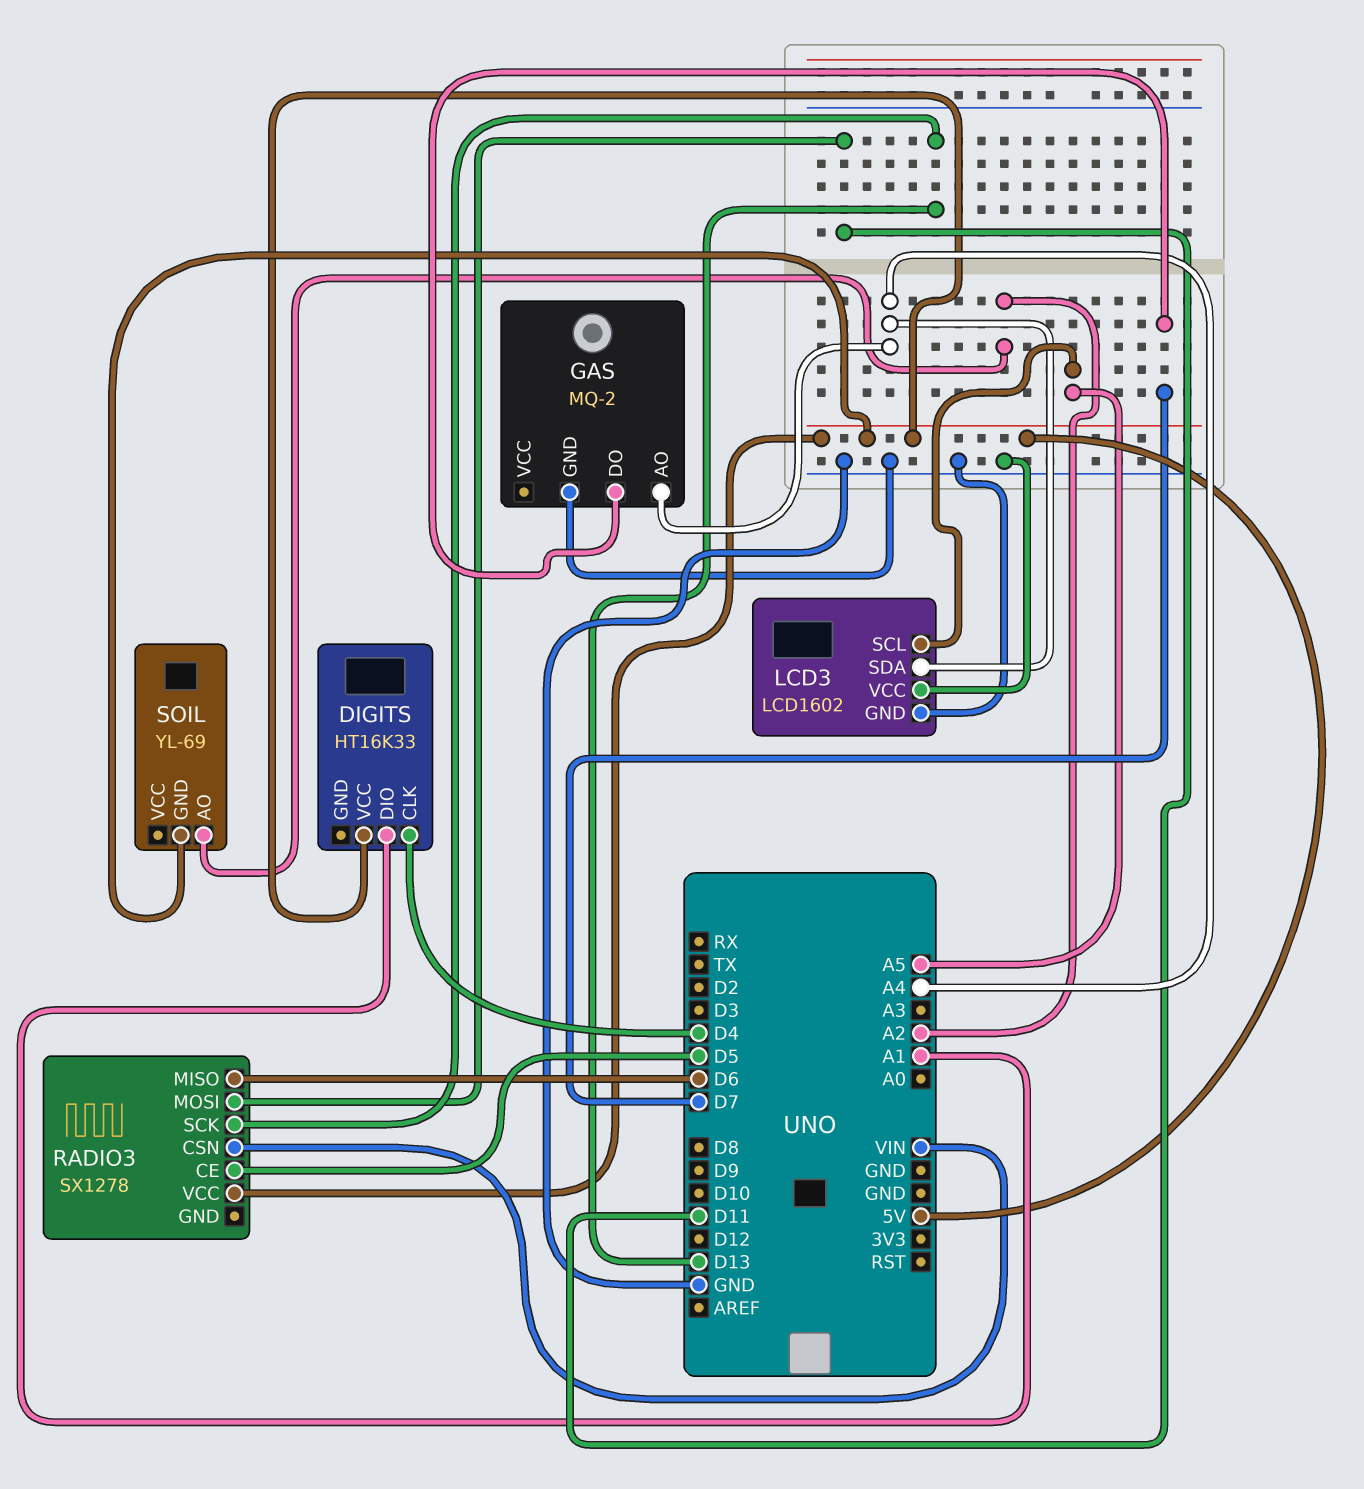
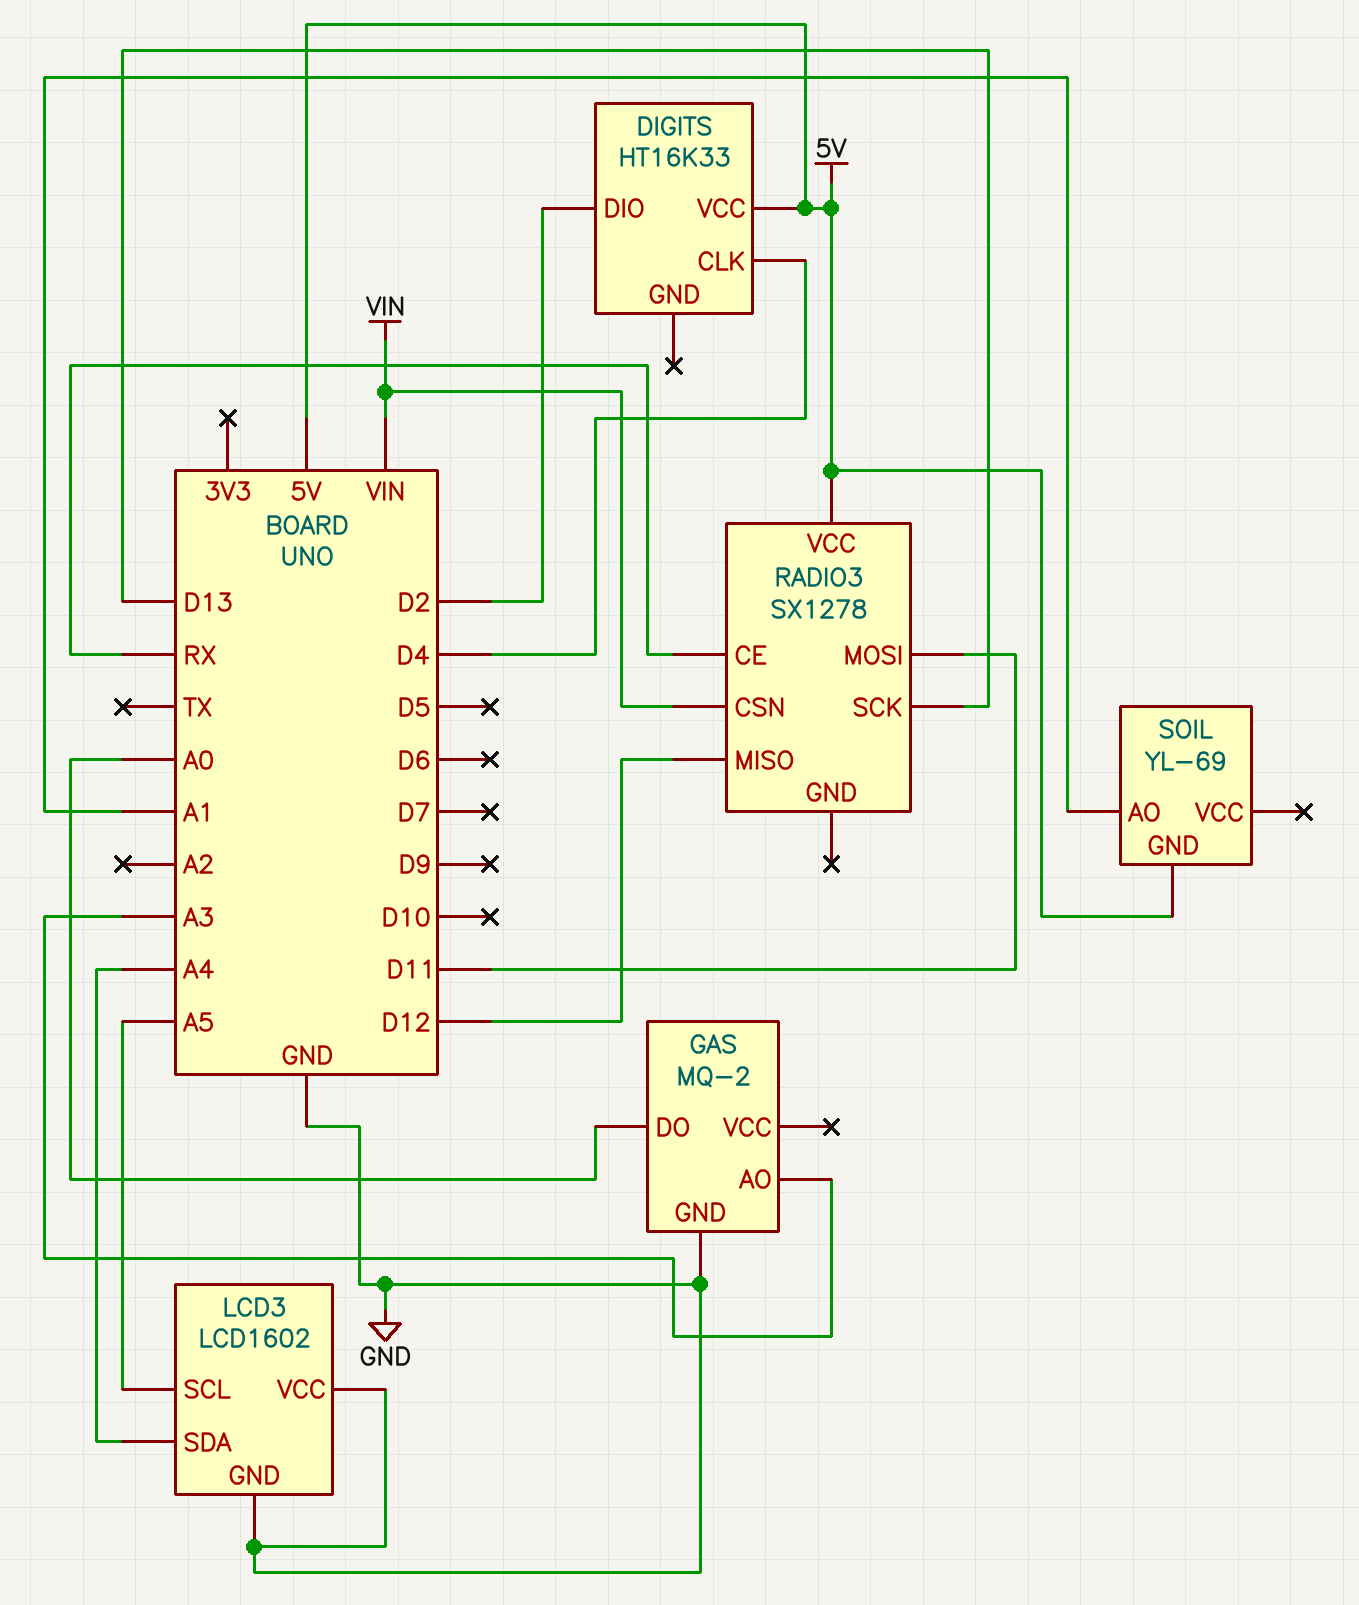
DIGITS pin DIO: A1 -> D2
GAS pin AO: A4 -> A3
GAS pin DO: D7 -> A0
RADIO3 pin CE: D5 -> RX
RADIO3 pin MISO: D6 -> D12
SOIL pin AO: A2 -> A1

